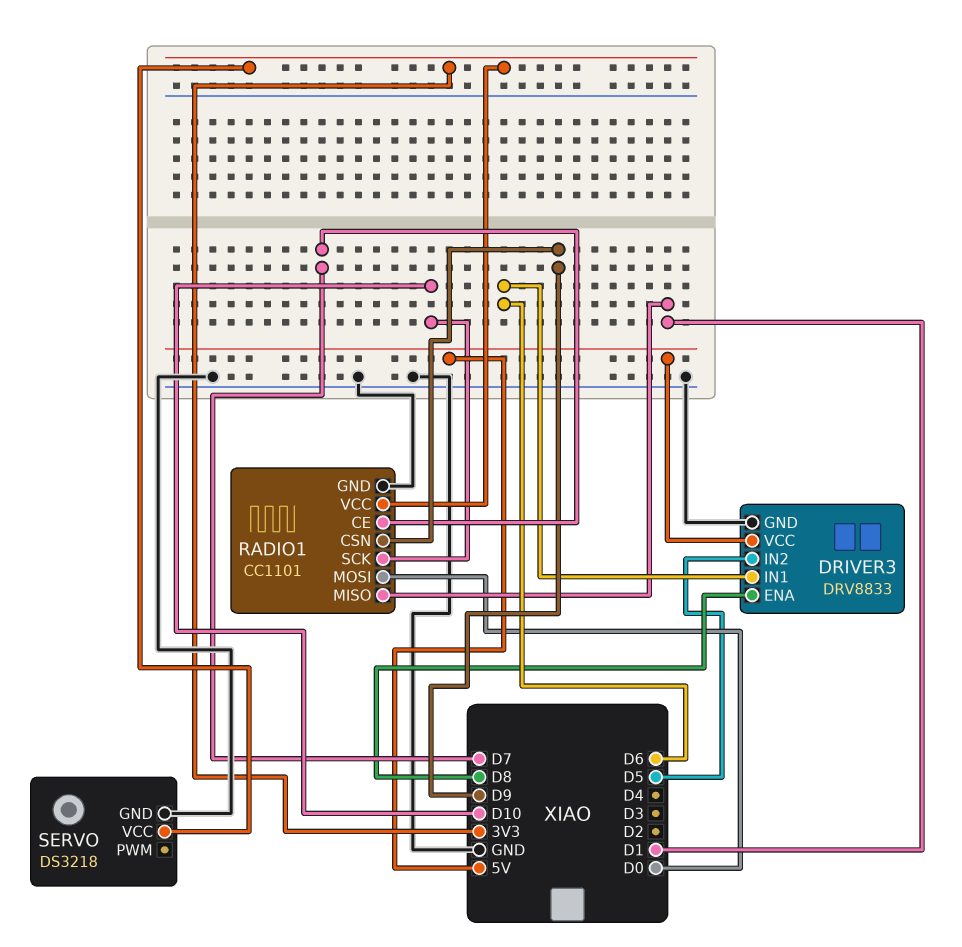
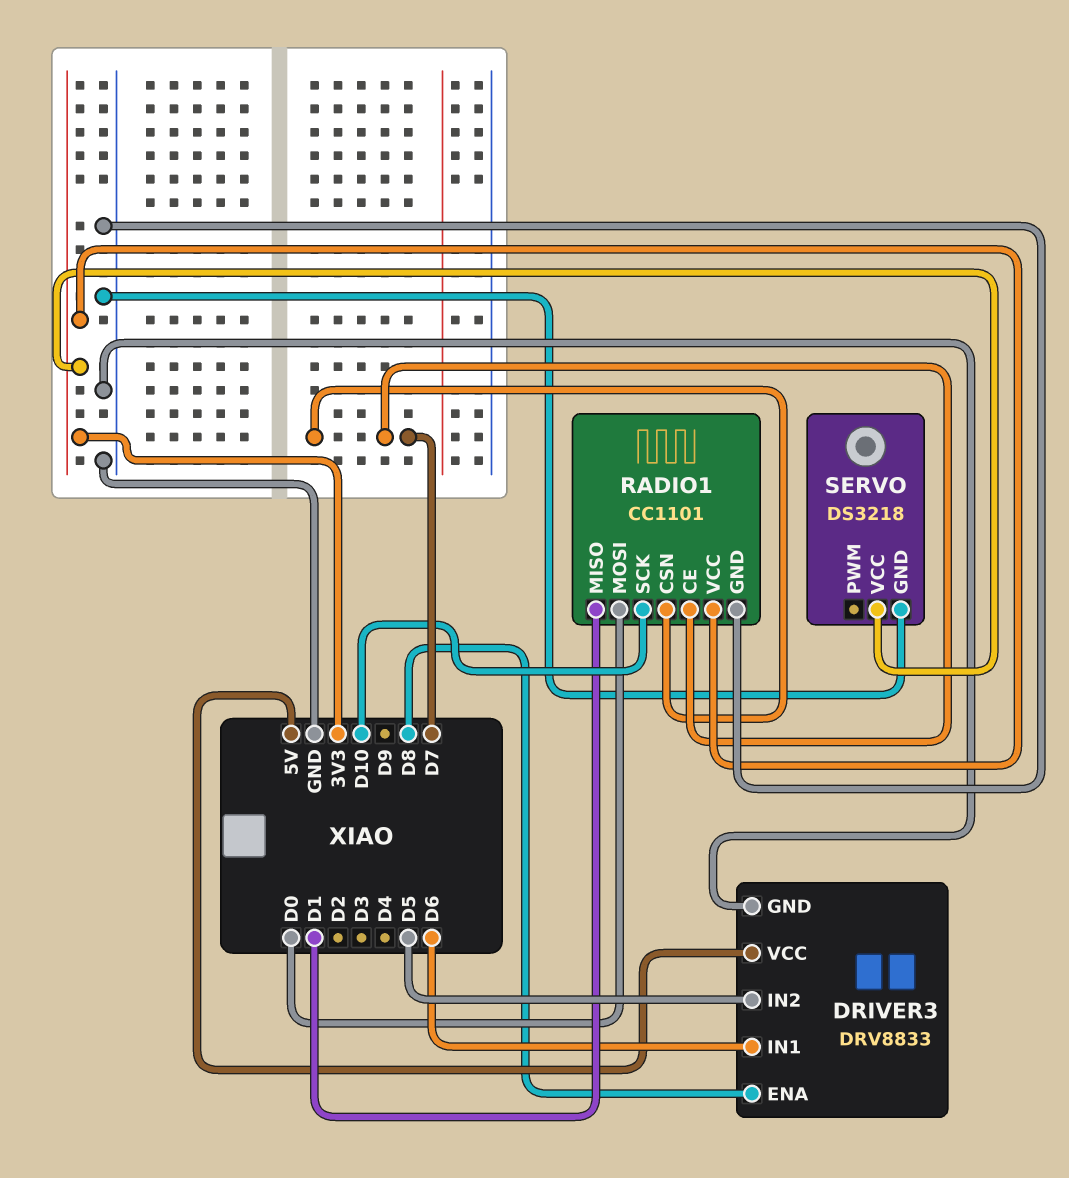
RADIO1 pin CSN: D9 -> D7

